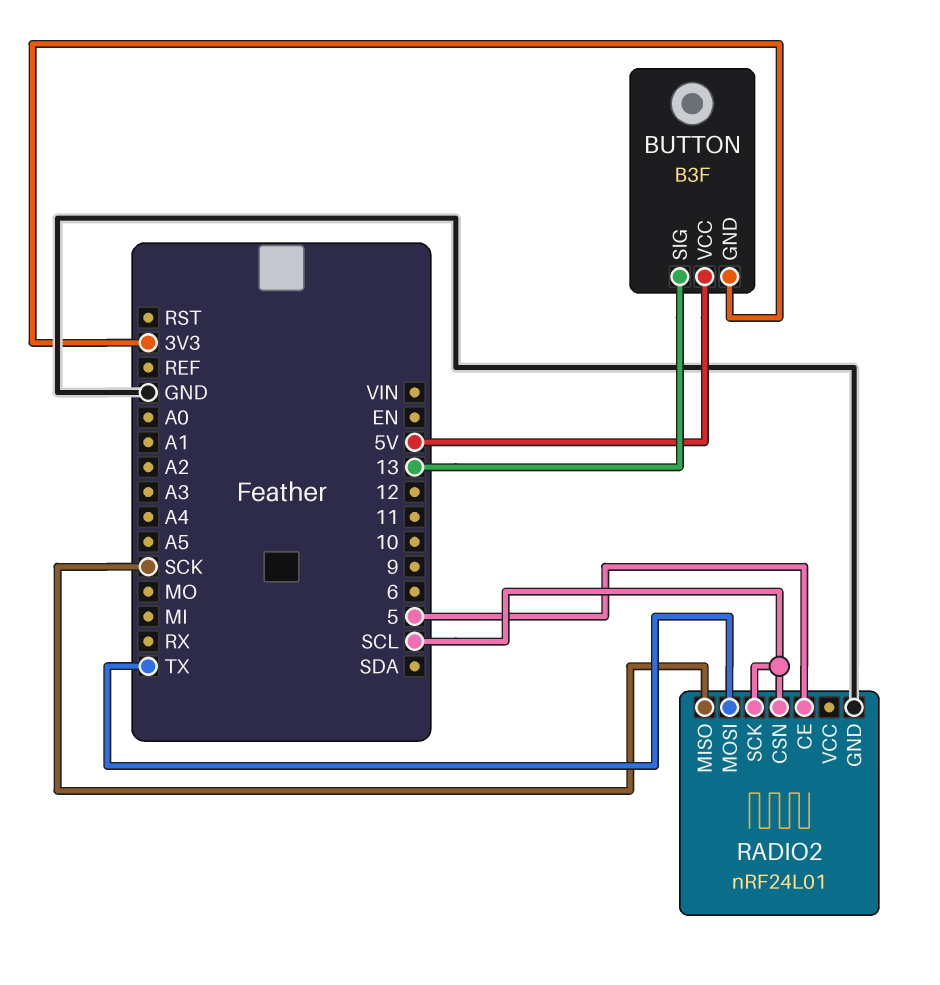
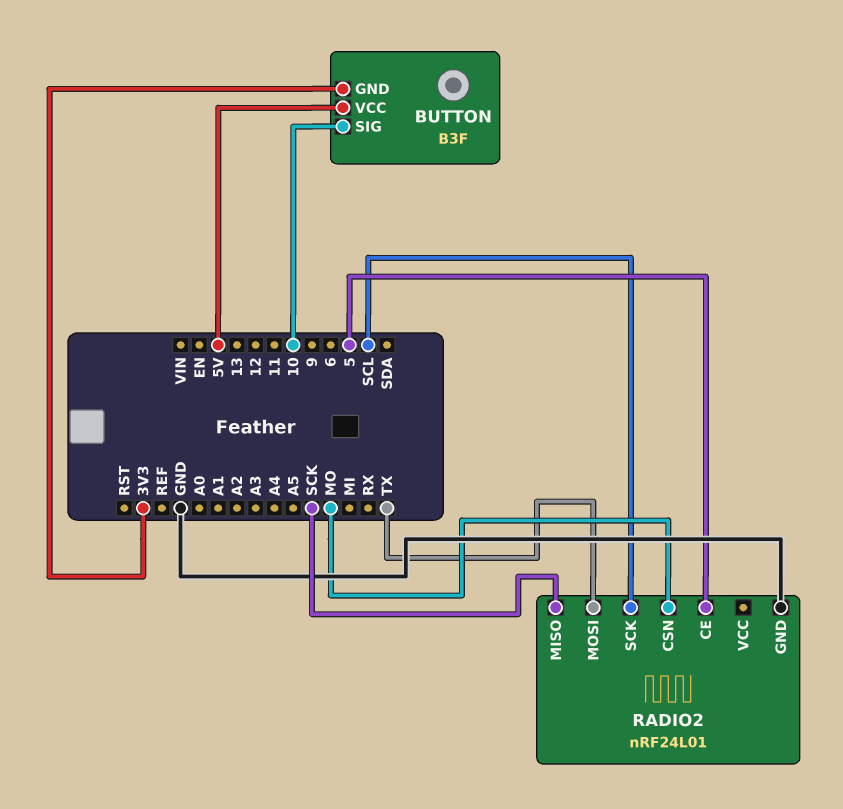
BUTTON pin SIG: 13 -> 10
RADIO2 pin CSN: SCL -> MO

